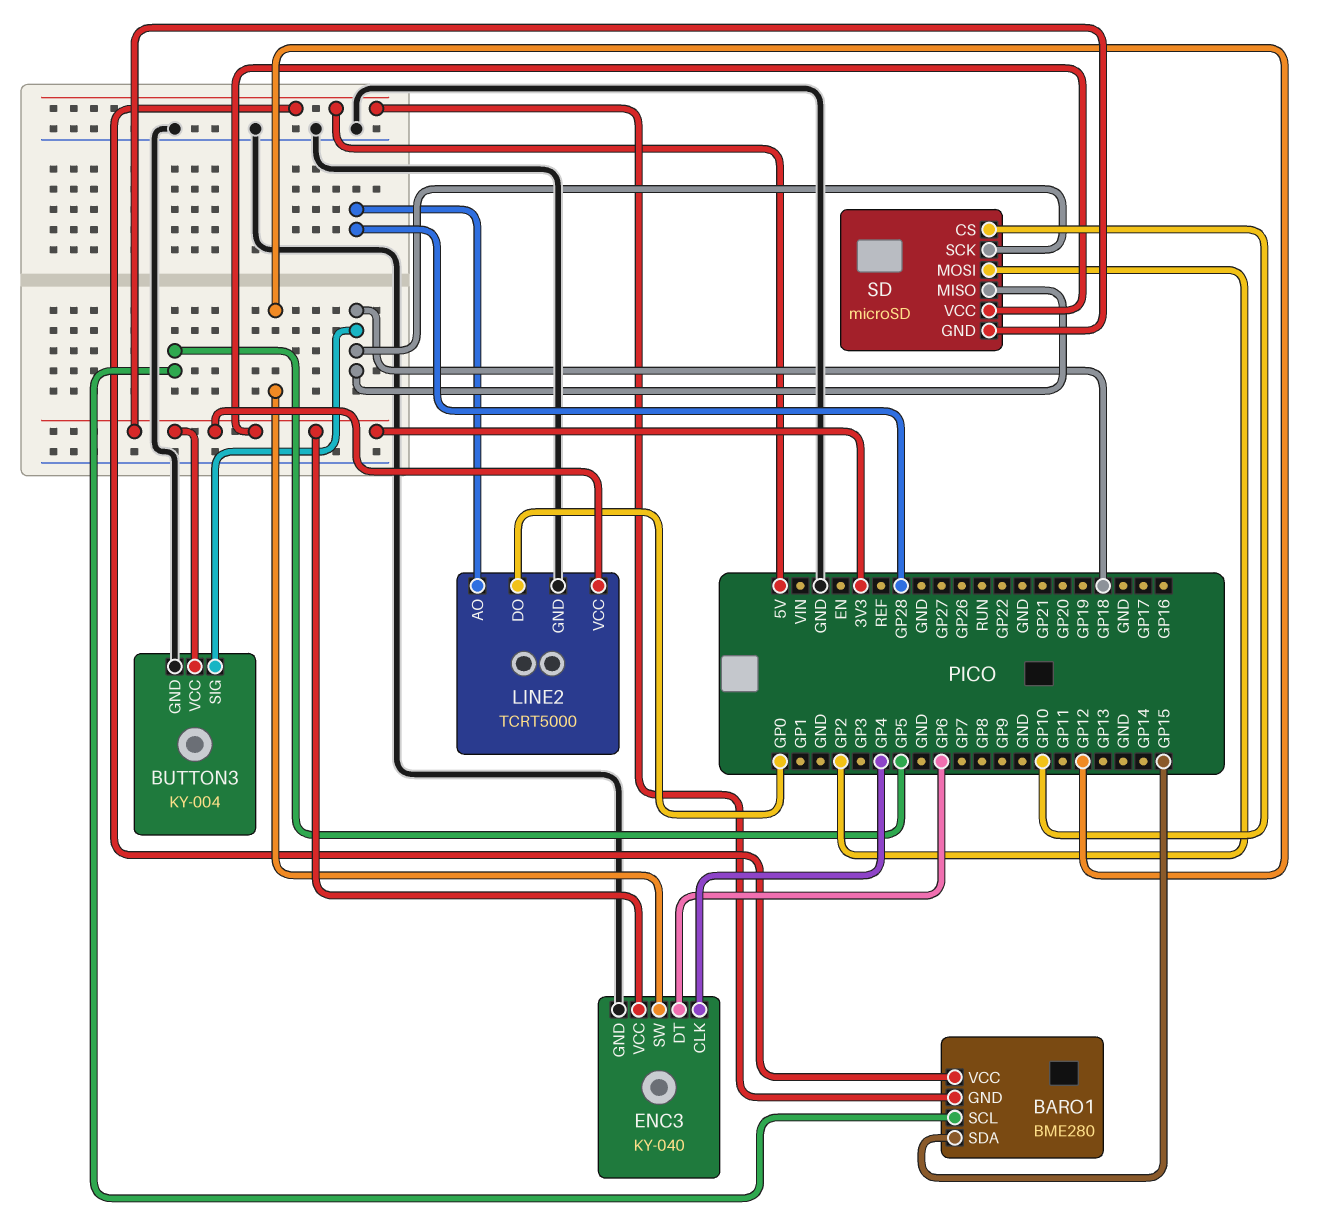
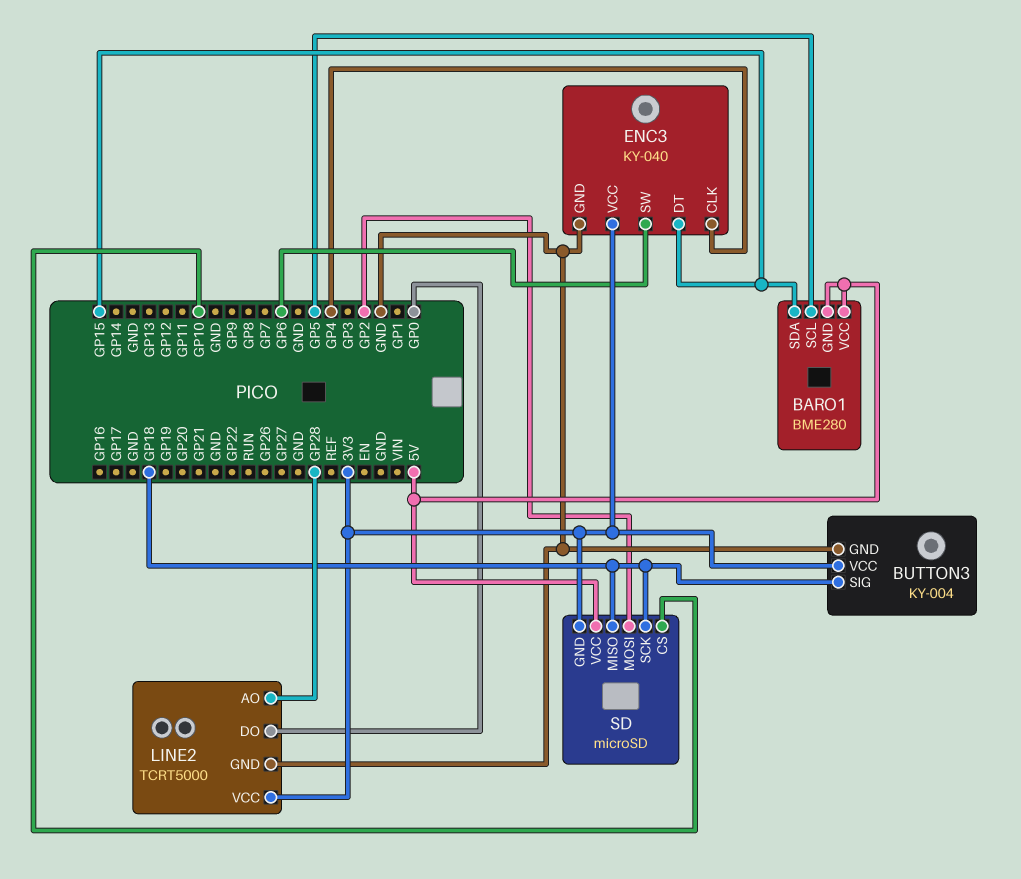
ENC3 pin DT: GP6 -> GP15
ENC3 pin SW: GP12 -> GP6
SD pin VCC: 3V3 -> 5V

